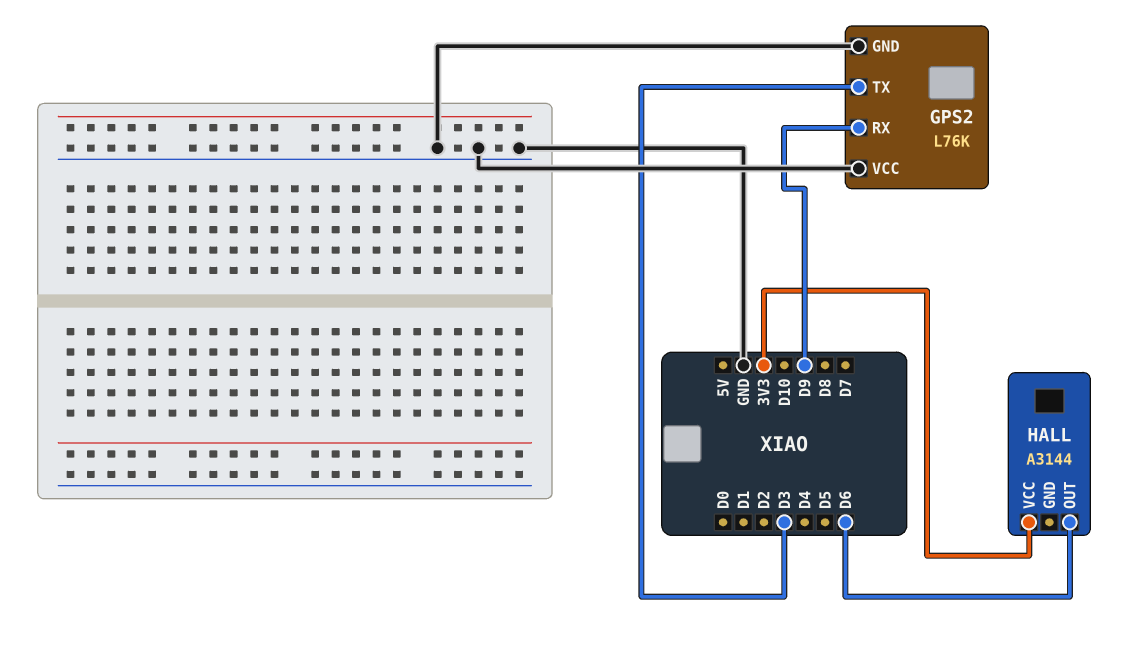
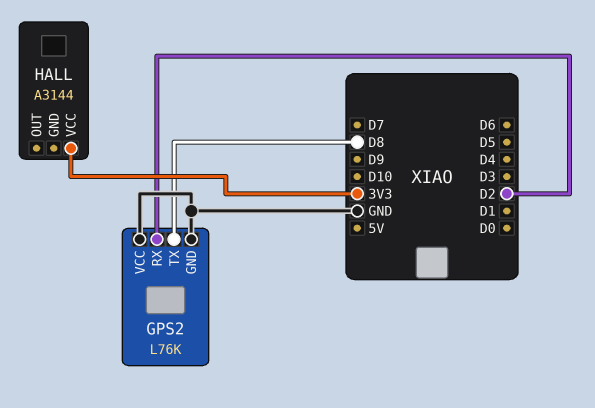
GPS2 pin RX: D9 -> D2
GPS2 pin TX: D3 -> D8
HALL pin OUT: D6 -> none

